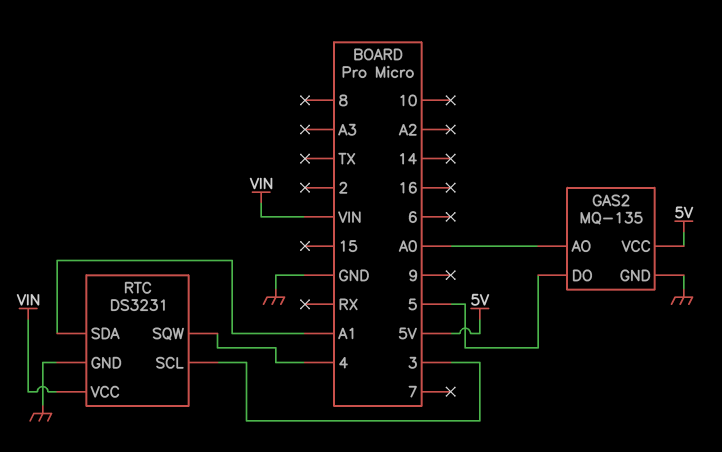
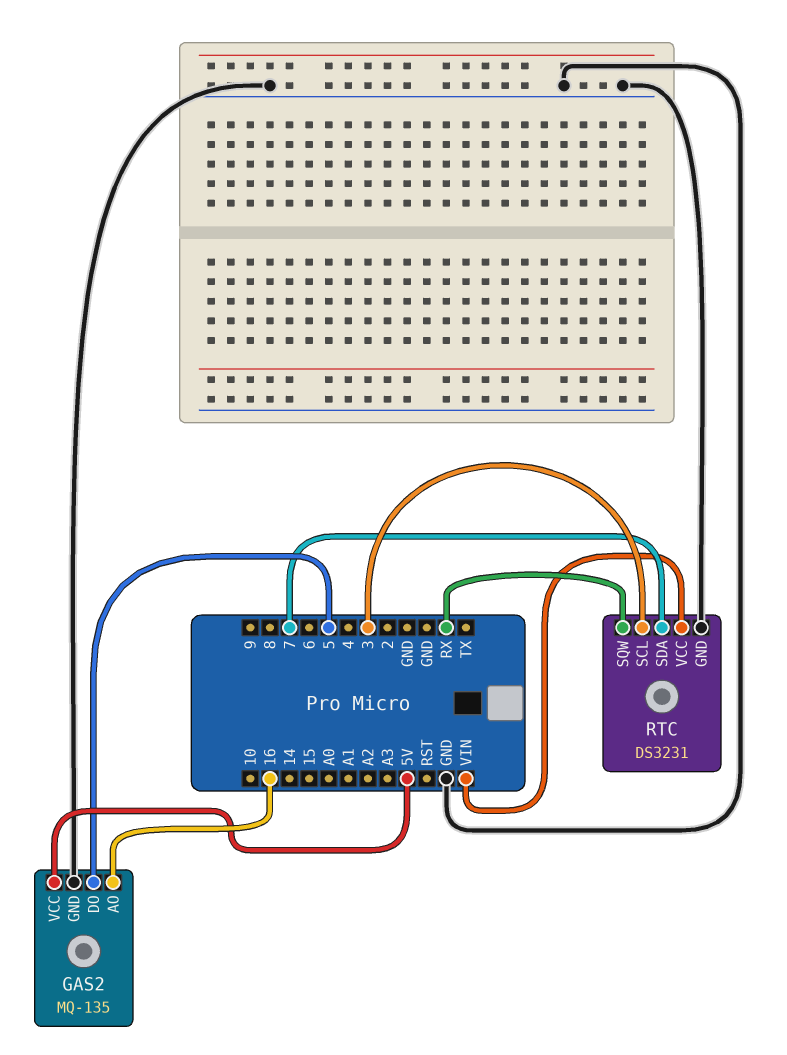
GAS2 pin AO: A0 -> 16
RTC pin SDA: A1 -> 7
RTC pin SQW: 4 -> RX

